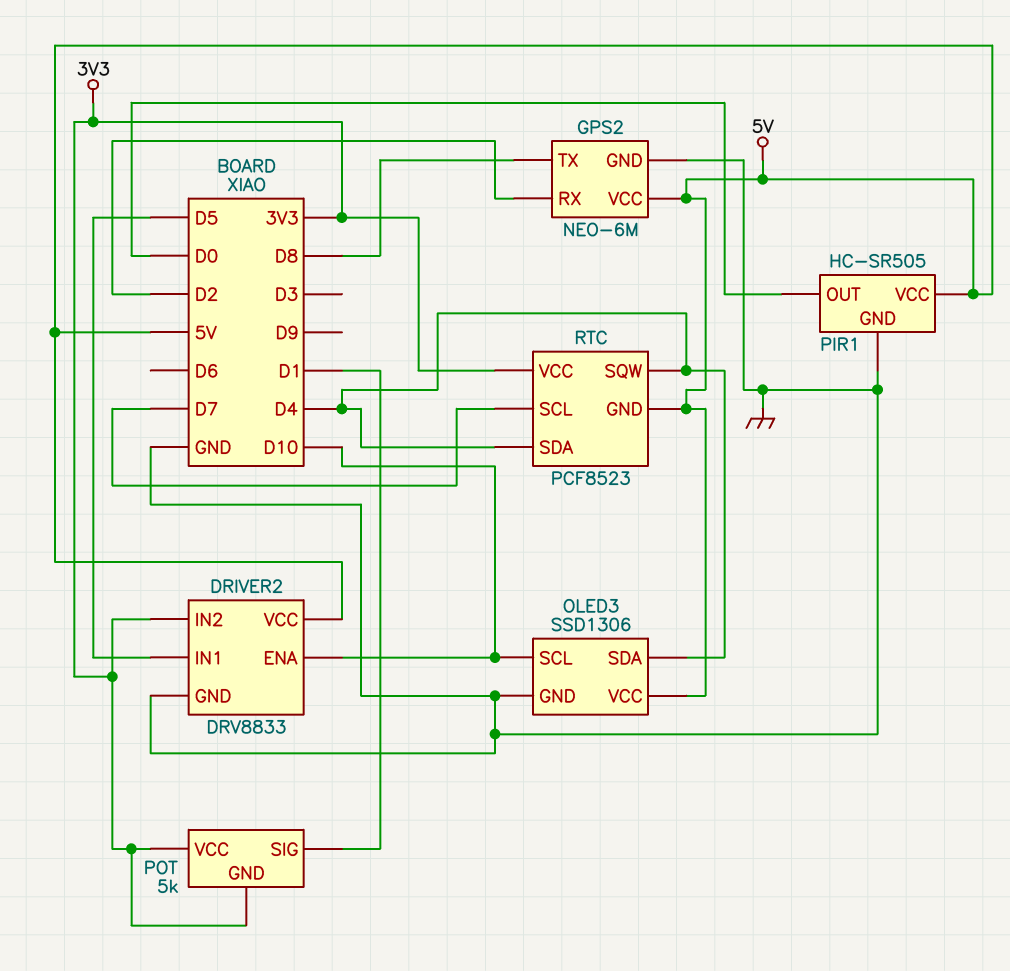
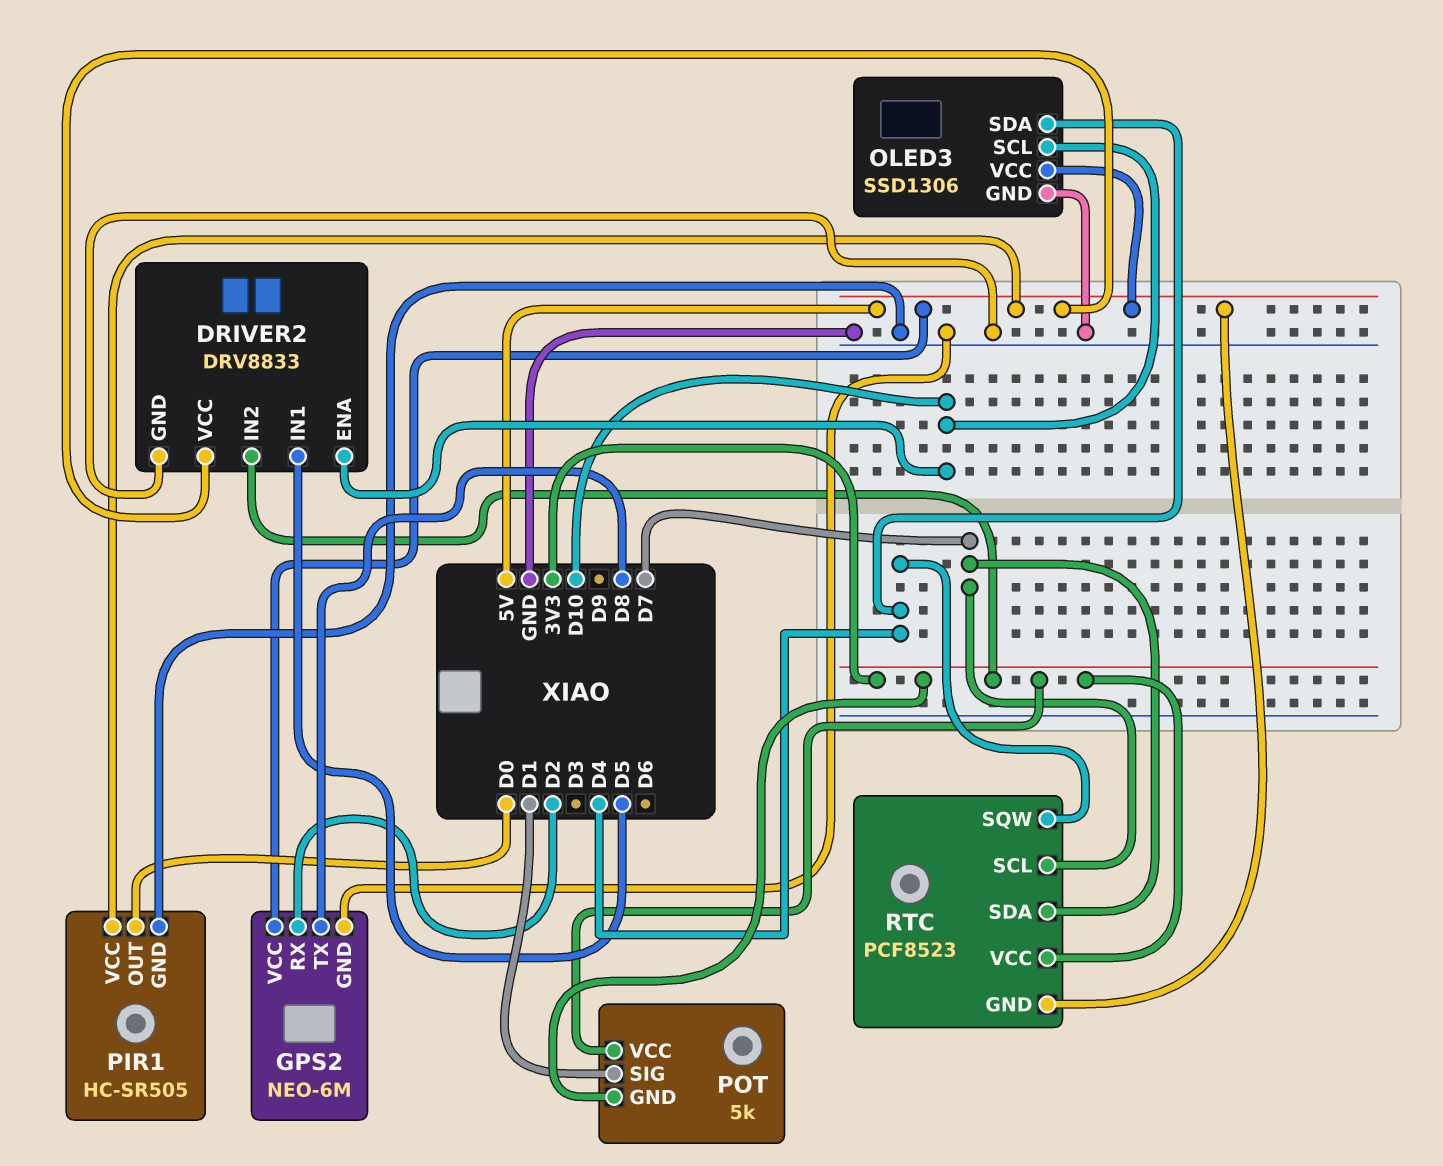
RTC pin SDA: D4 -> D7

